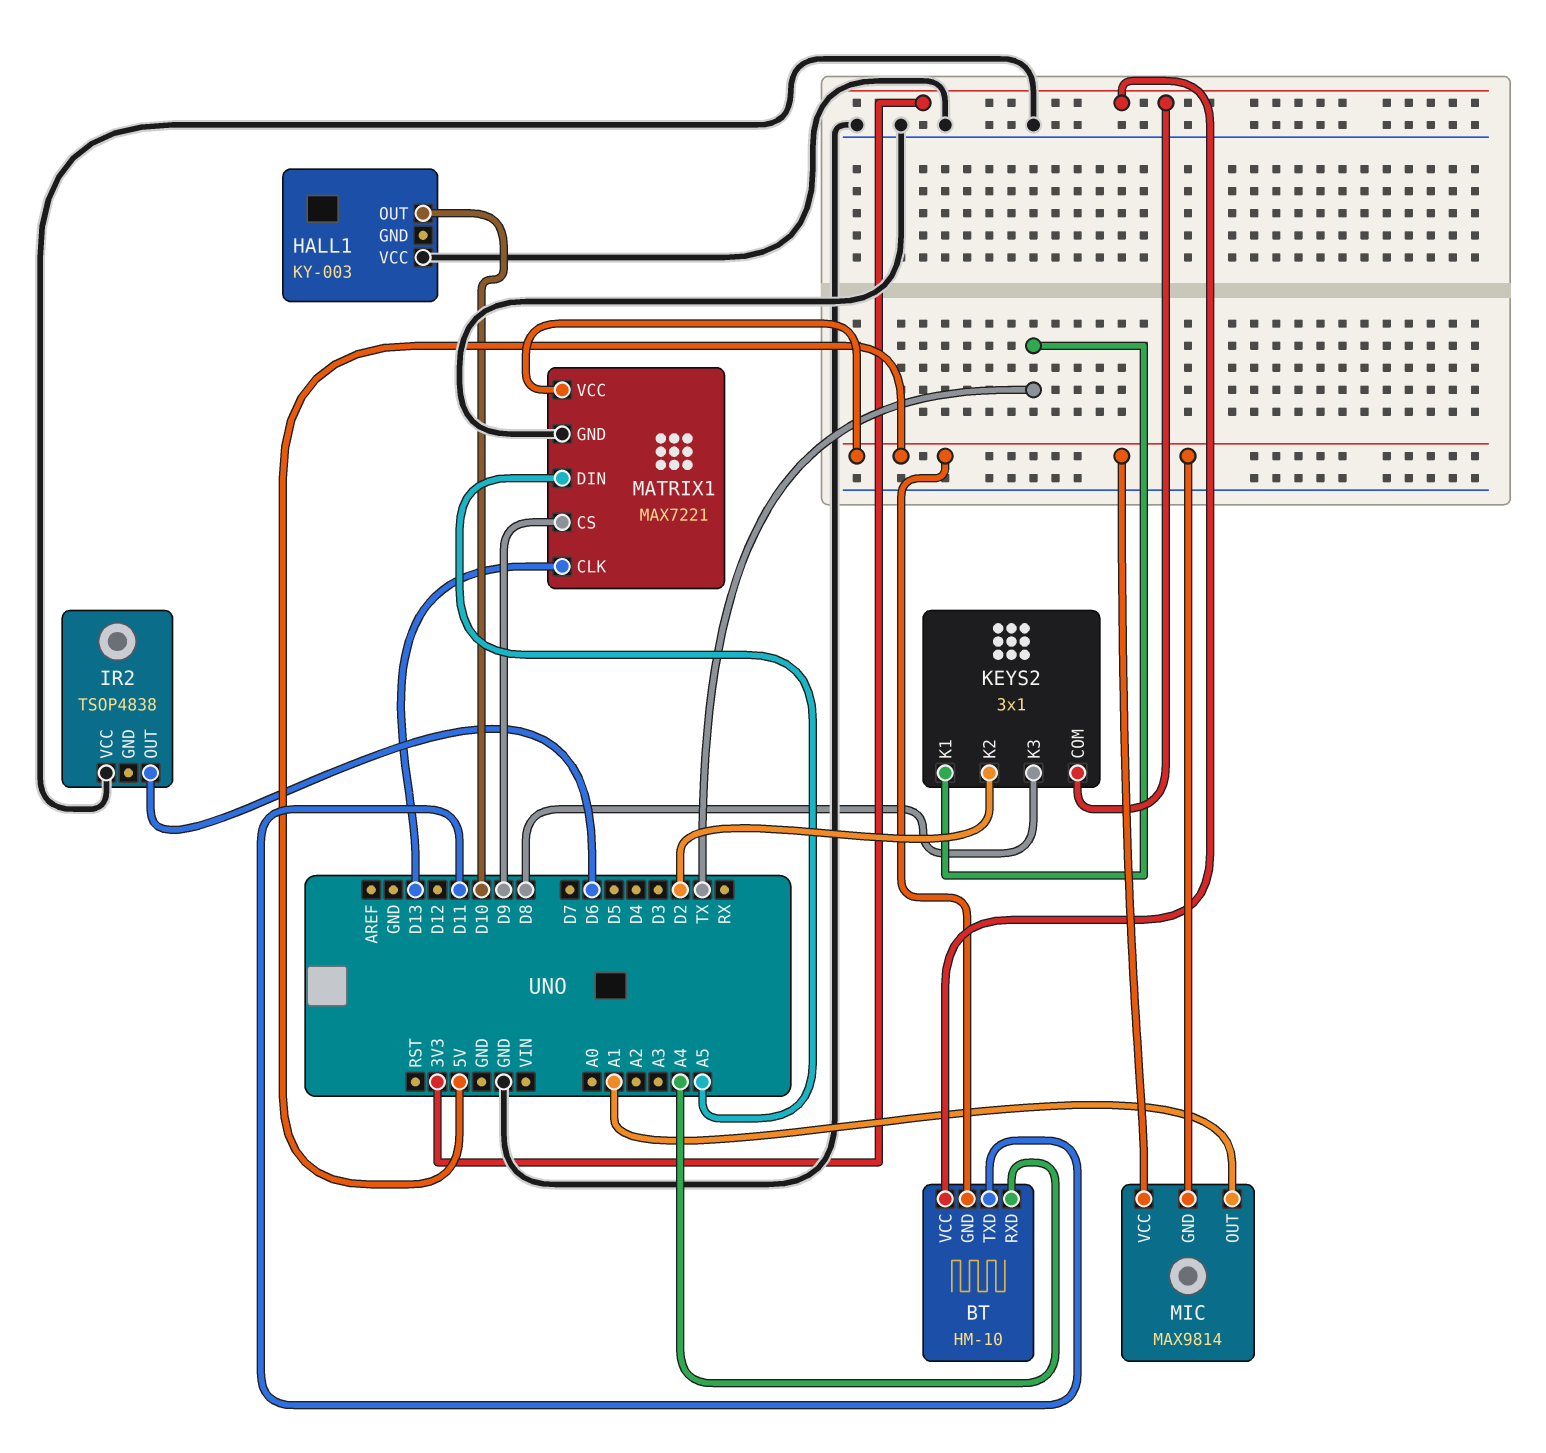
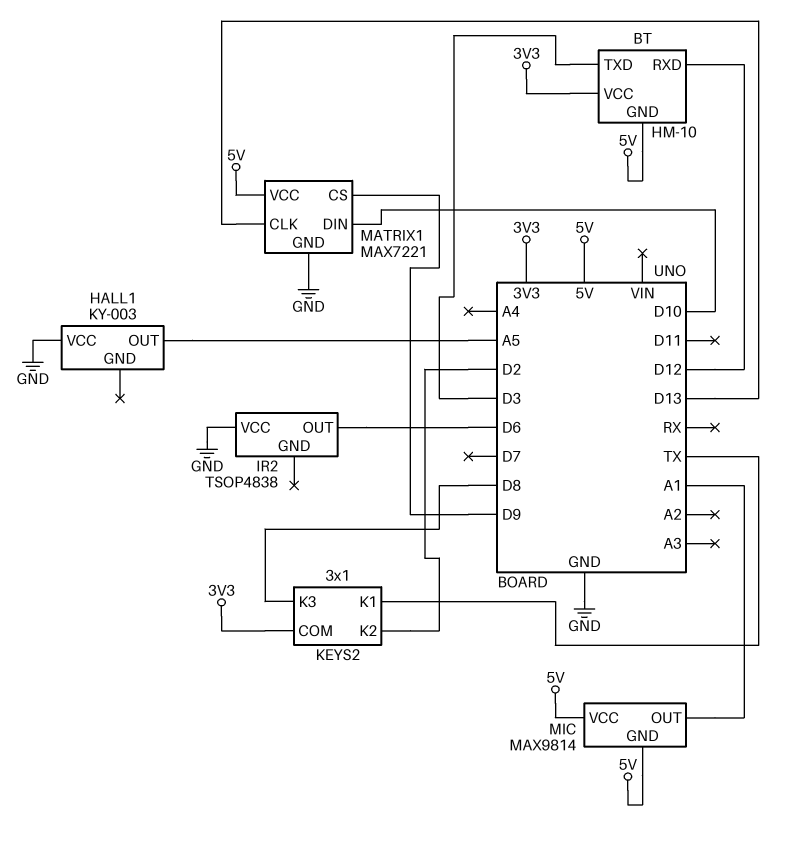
BT pin RXD: A4 -> D12
BT pin TXD: D11 -> D3
HALL1 pin OUT: D10 -> A5
MATRIX1 pin DIN: A5 -> D10

